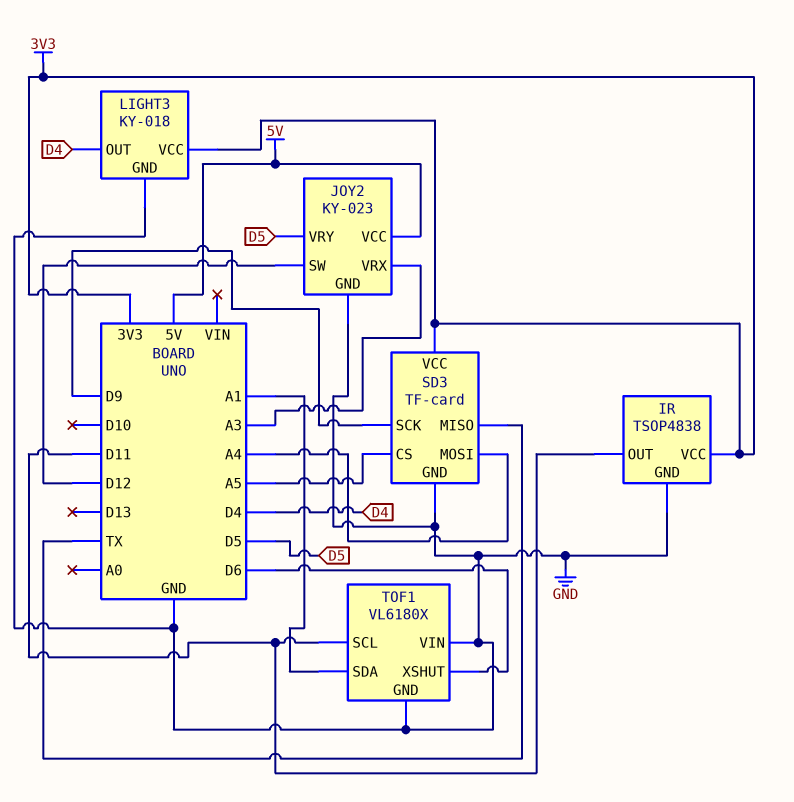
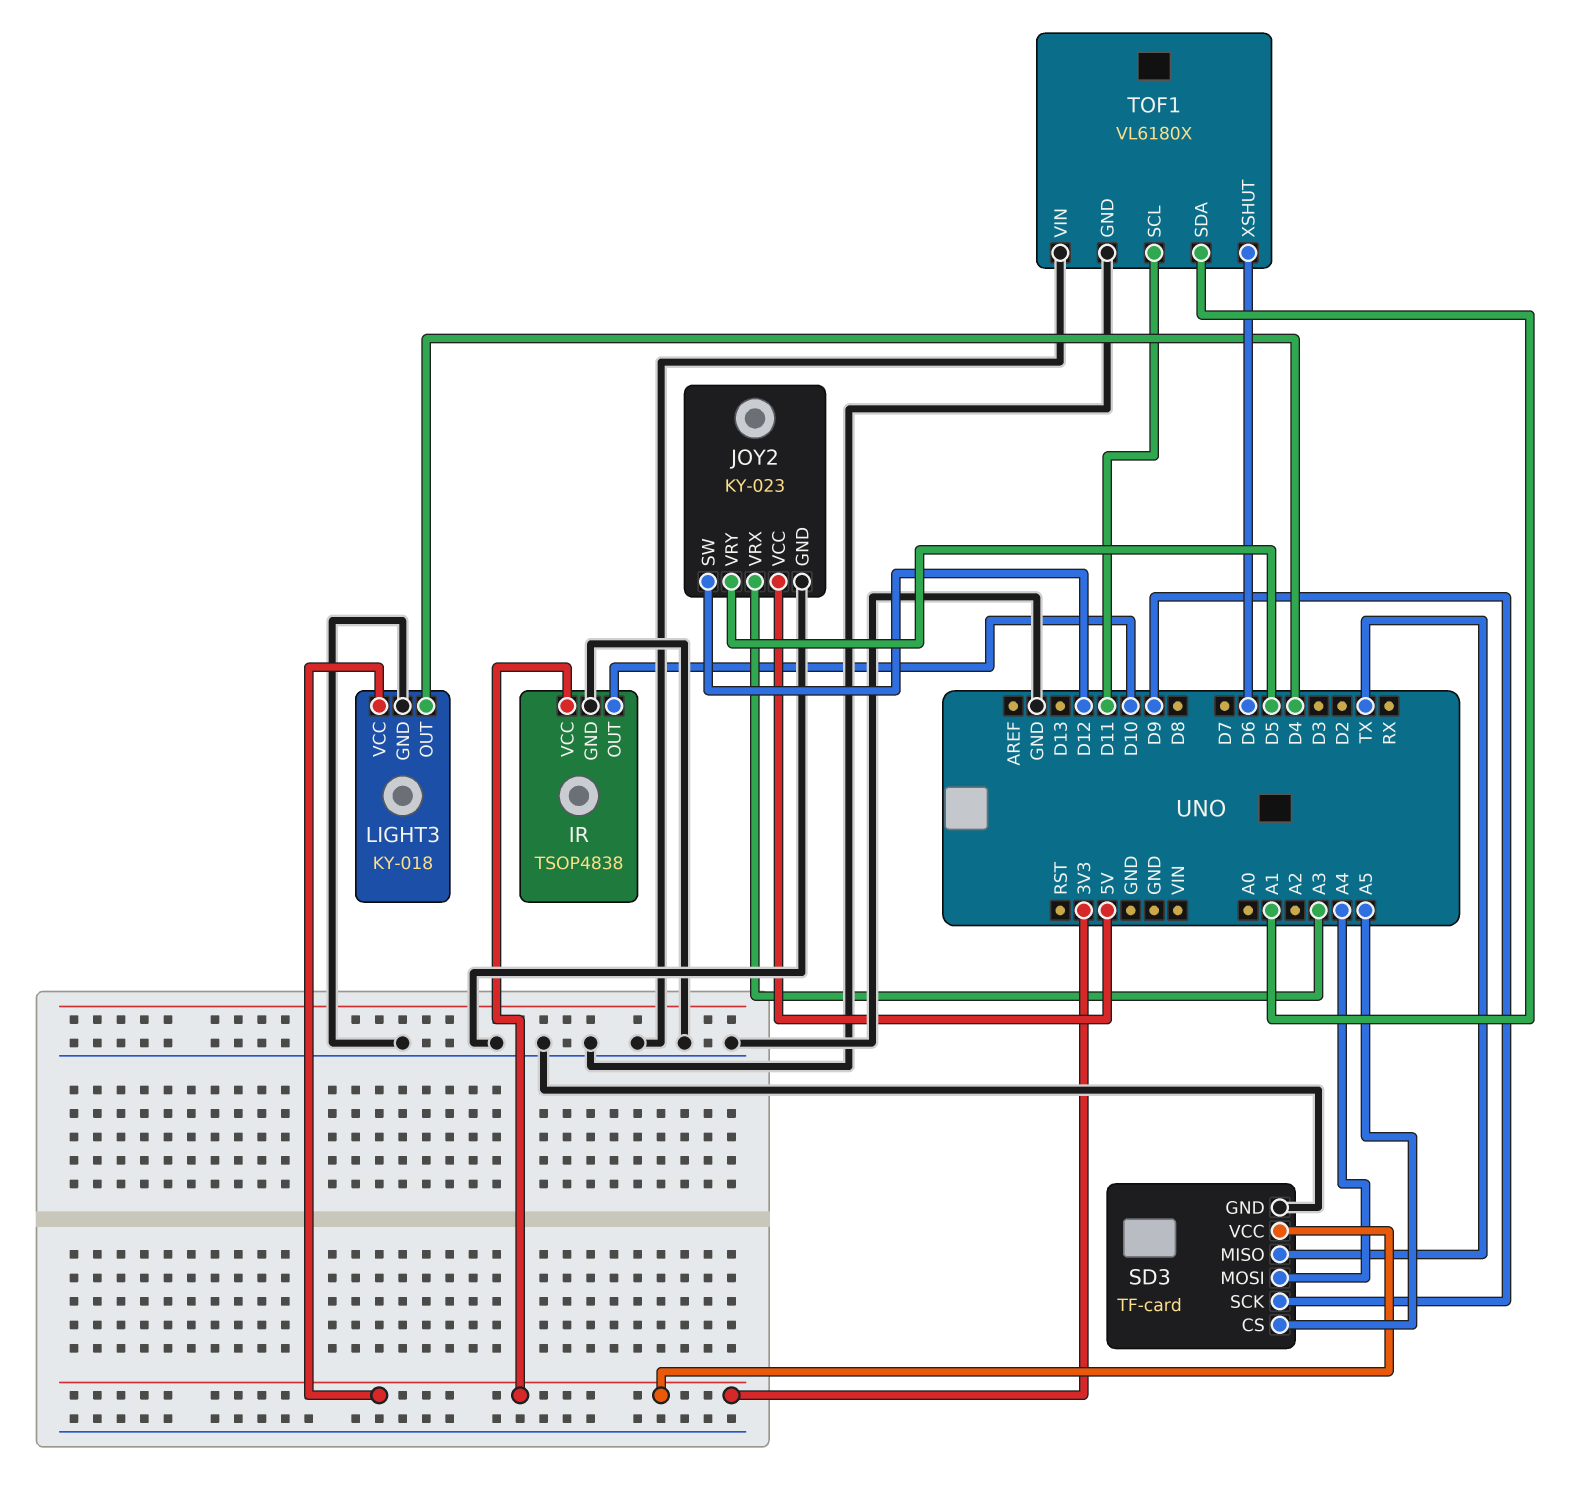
IR pin OUT: D11 -> D10

